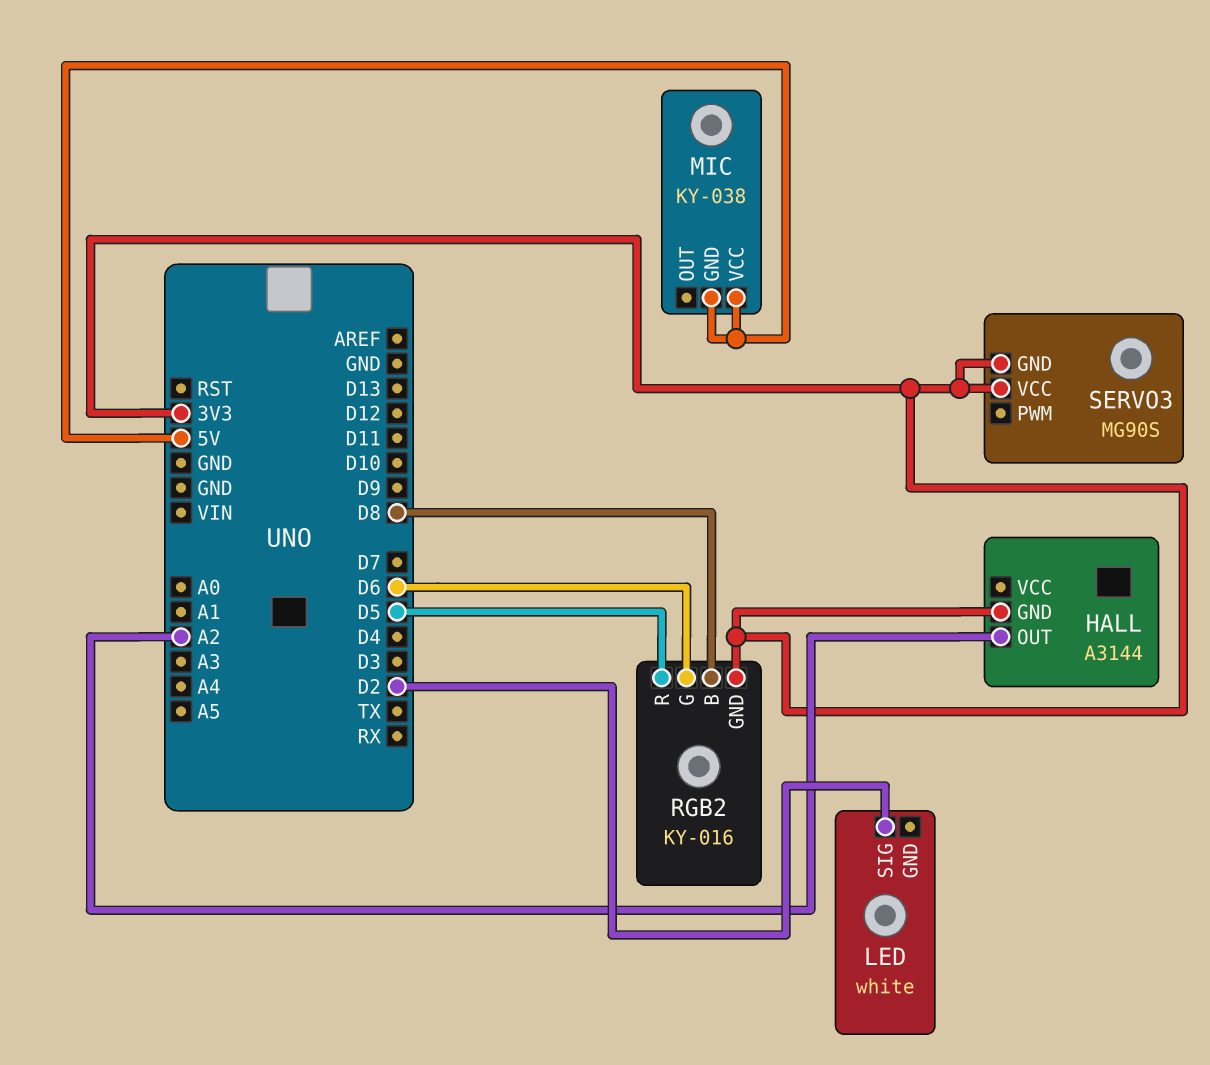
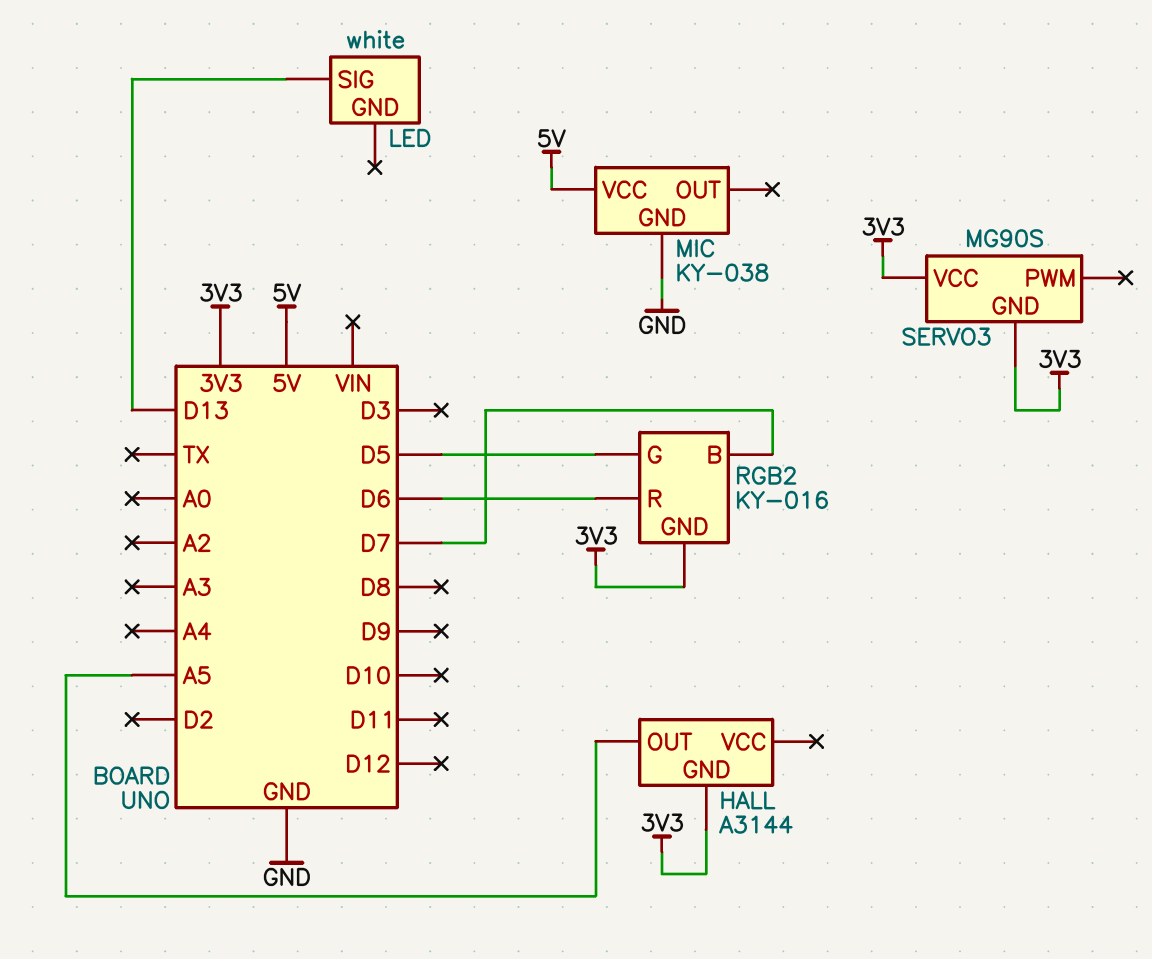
HALL pin OUT: A2 -> A5
LED pin SIG: D2 -> D13
MIC pin GND: 5V -> GND
RGB2 pin B: D8 -> D7
RGB2 pin G: D6 -> D5
RGB2 pin R: D5 -> D6

